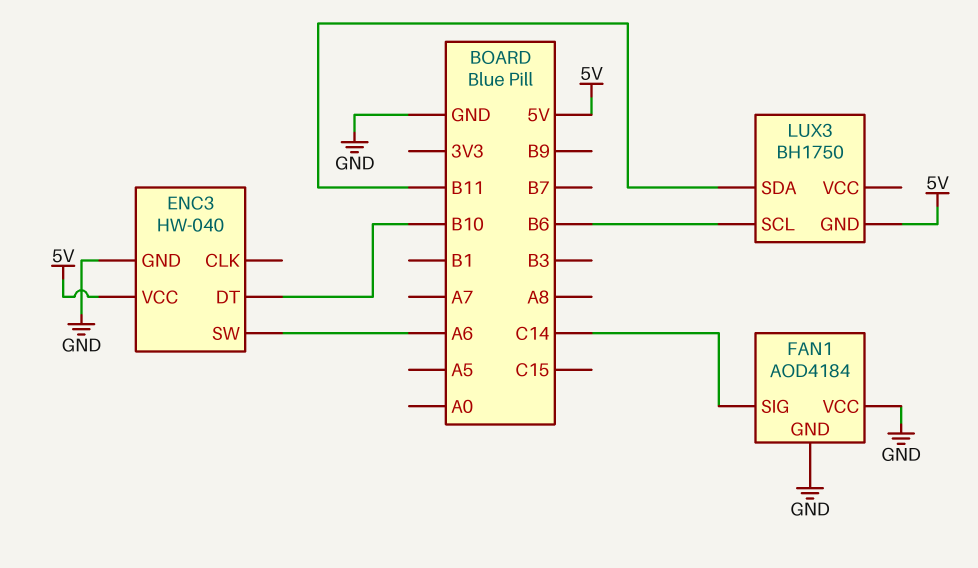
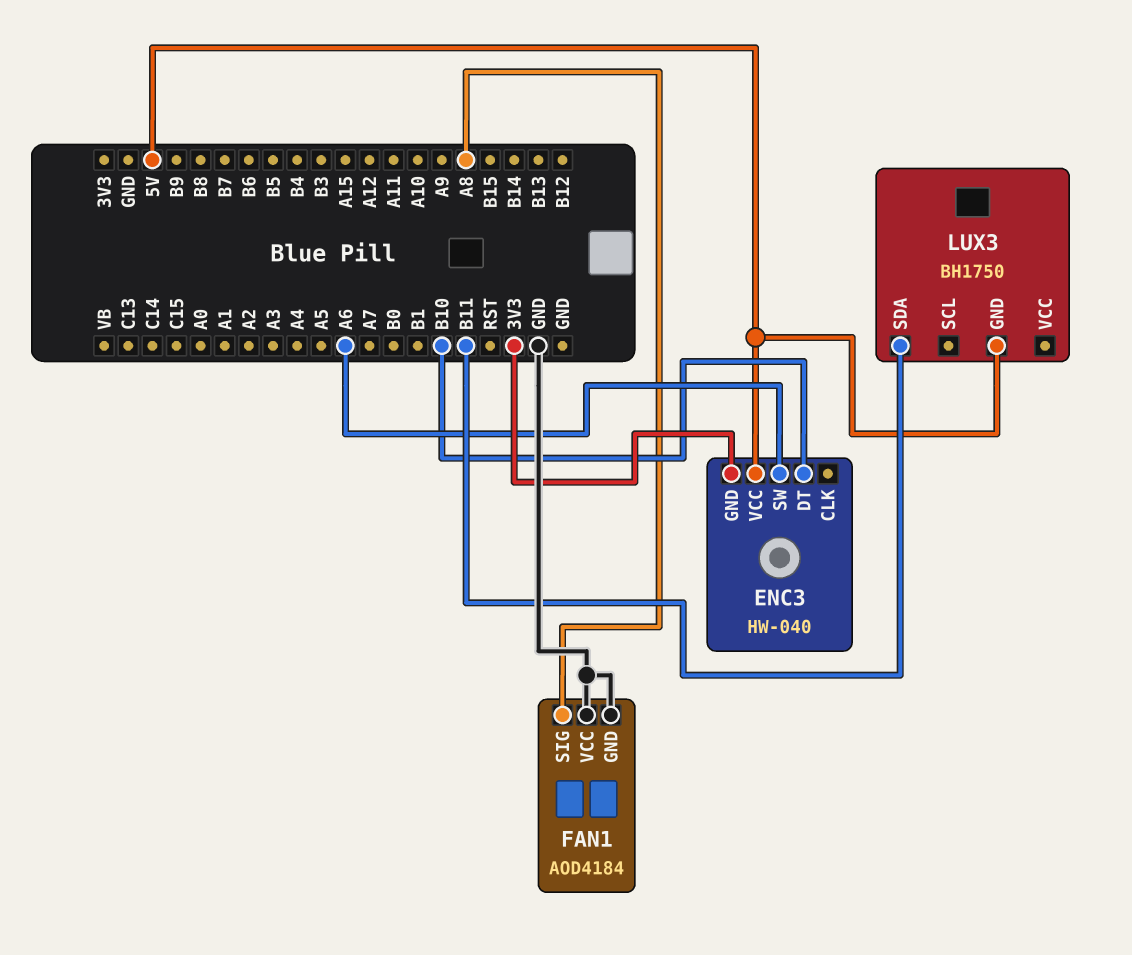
ENC3 pin GND: GND -> 3V3
FAN1 pin SIG: C14 -> A8
LUX3 pin SCL: B6 -> none

